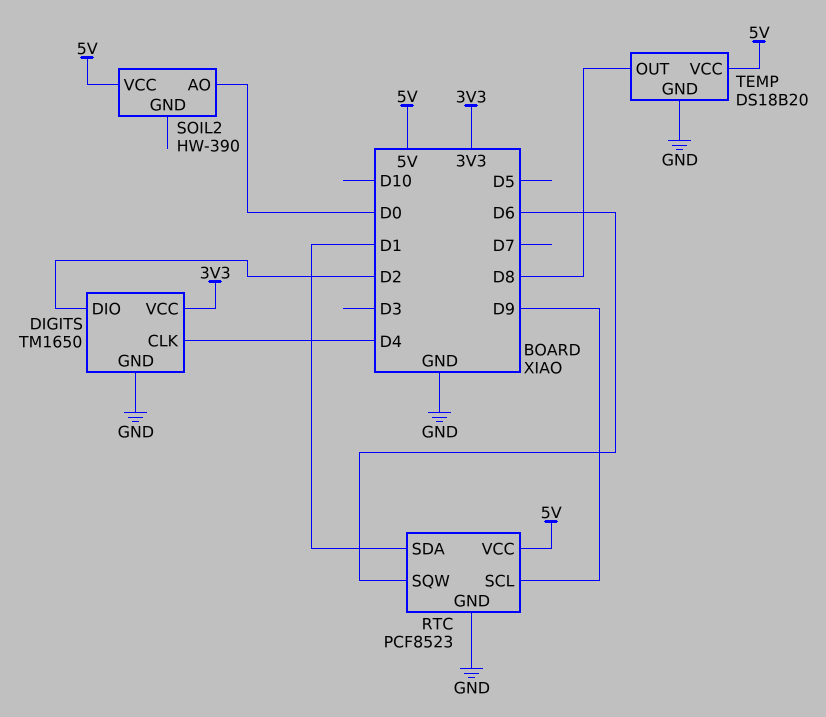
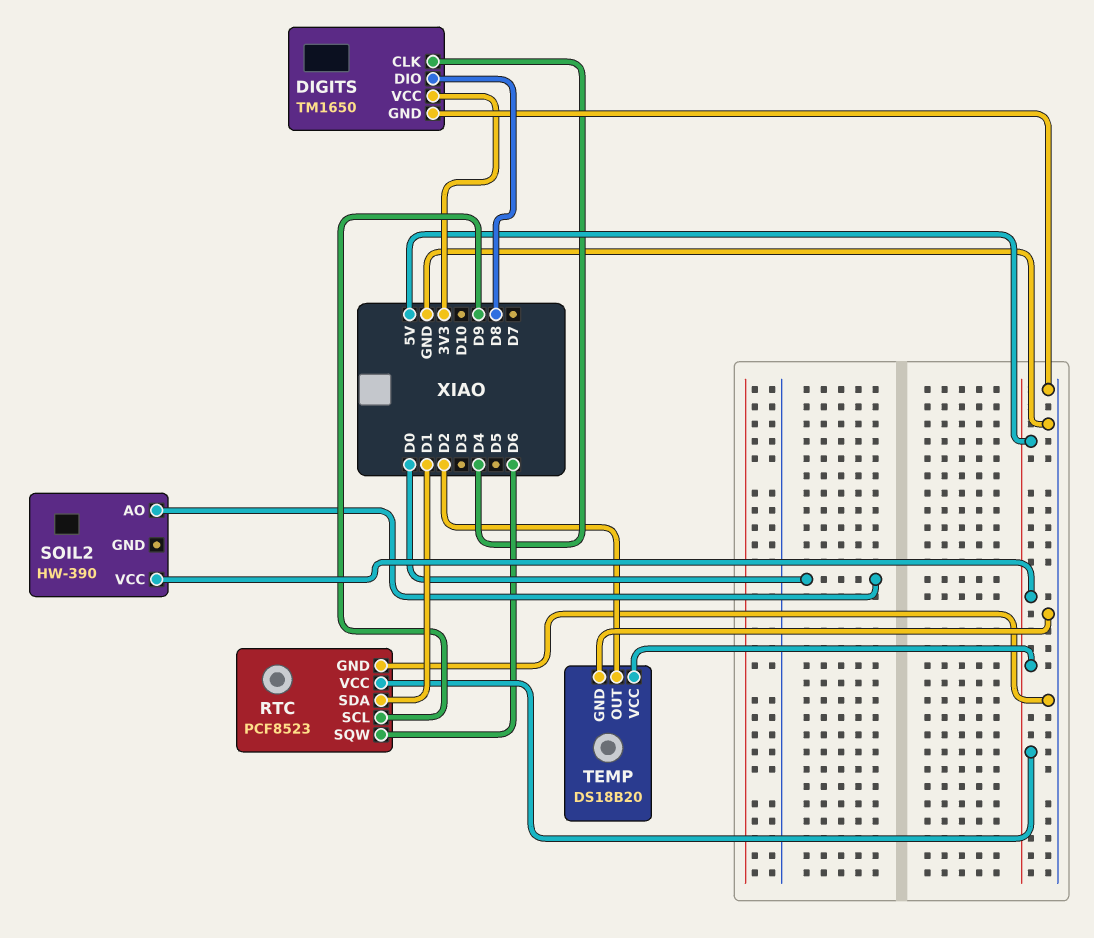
DIGITS pin DIO: D2 -> D8
TEMP pin OUT: D8 -> D2

